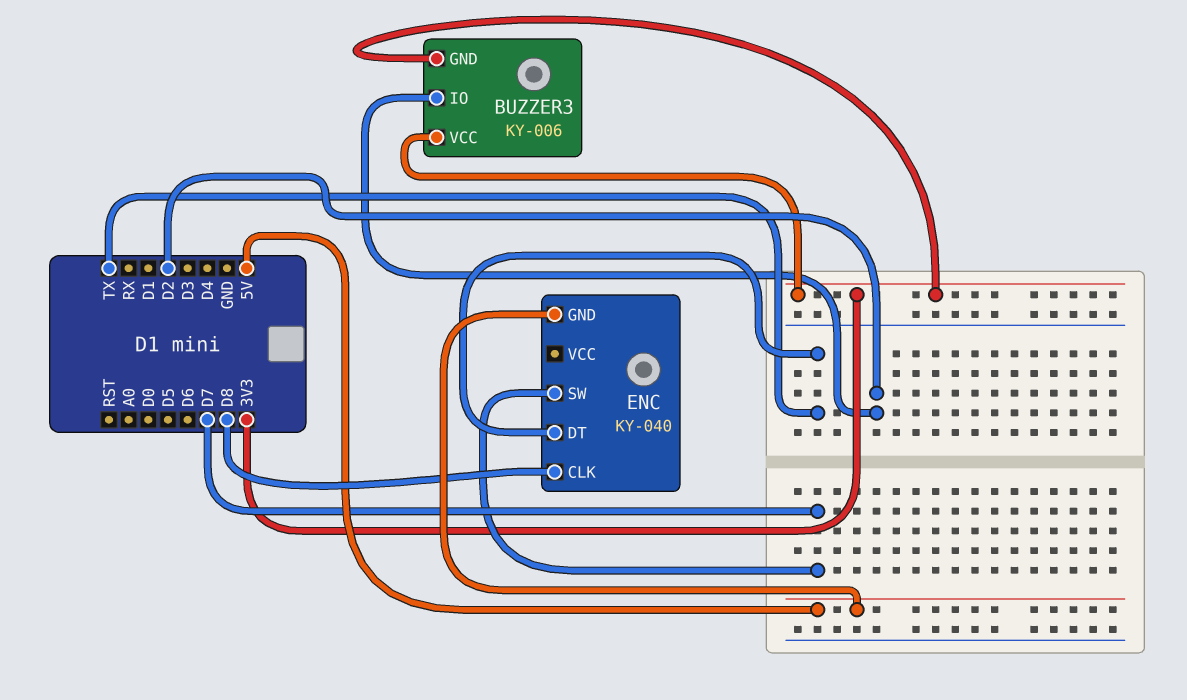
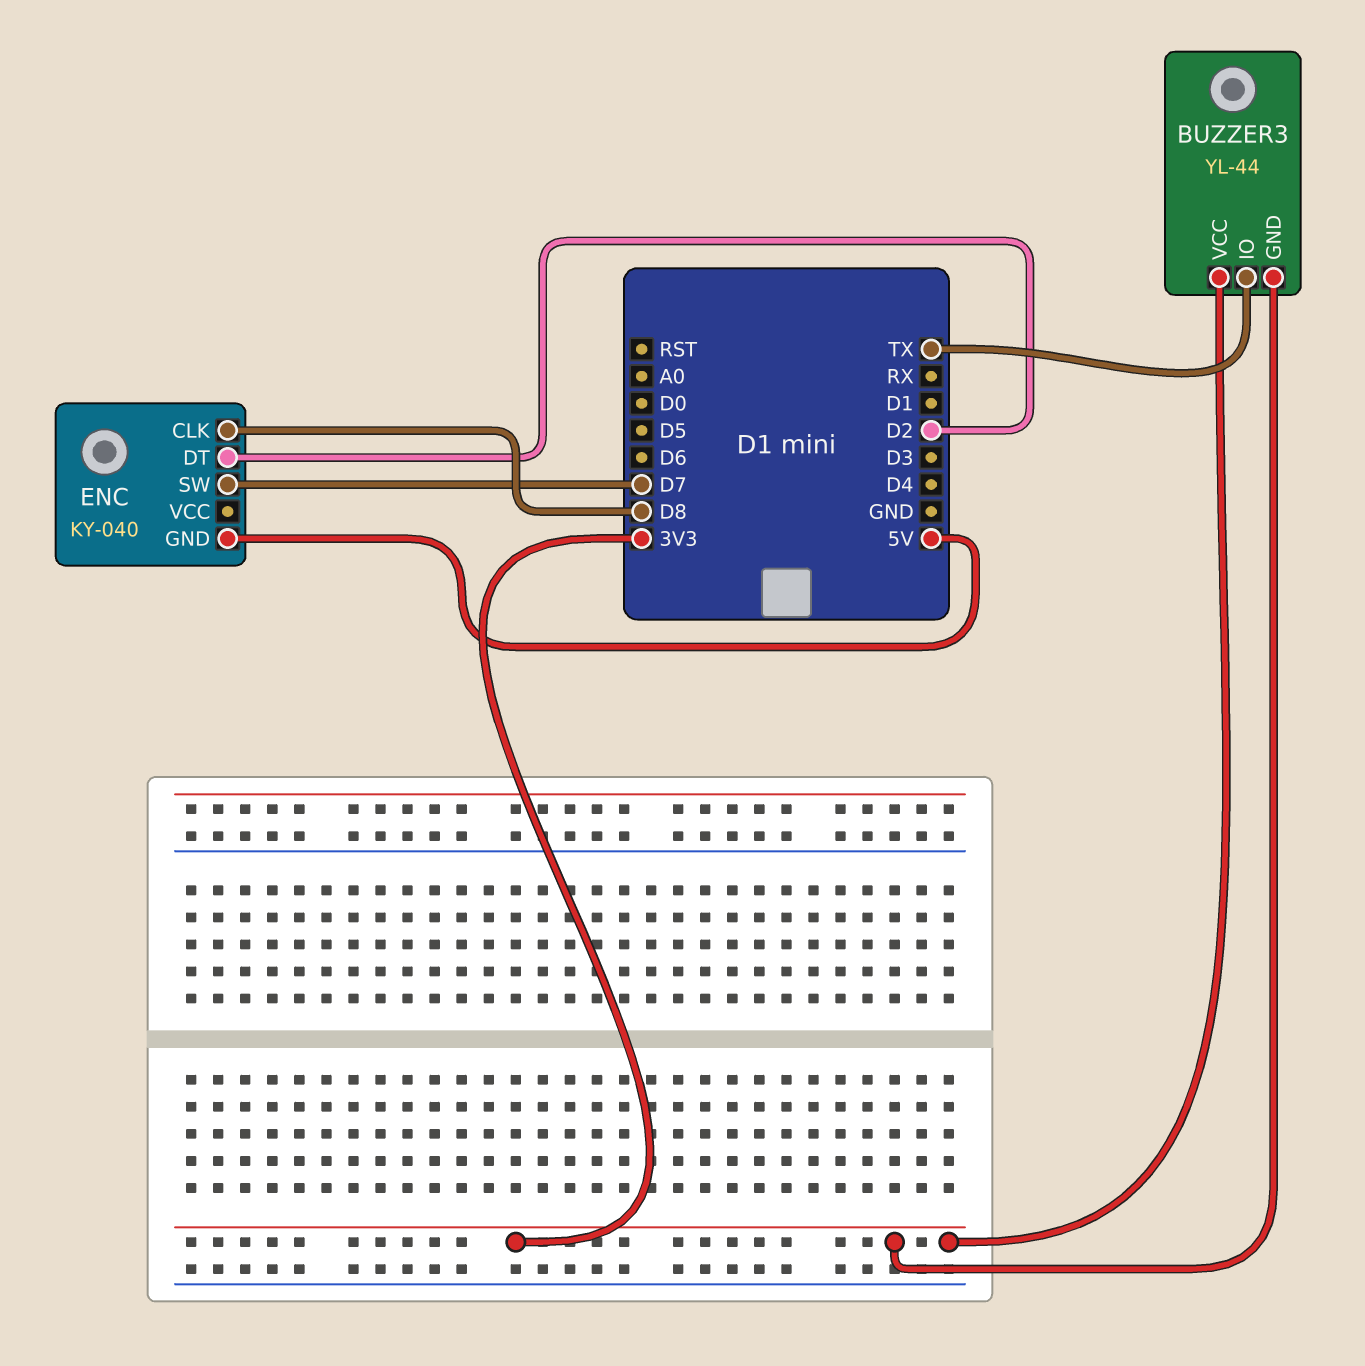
BUZZER3: KY-006 -> YL-44
BUZZER3 pin IO: D2 -> TX
ENC pin DT: TX -> D2

